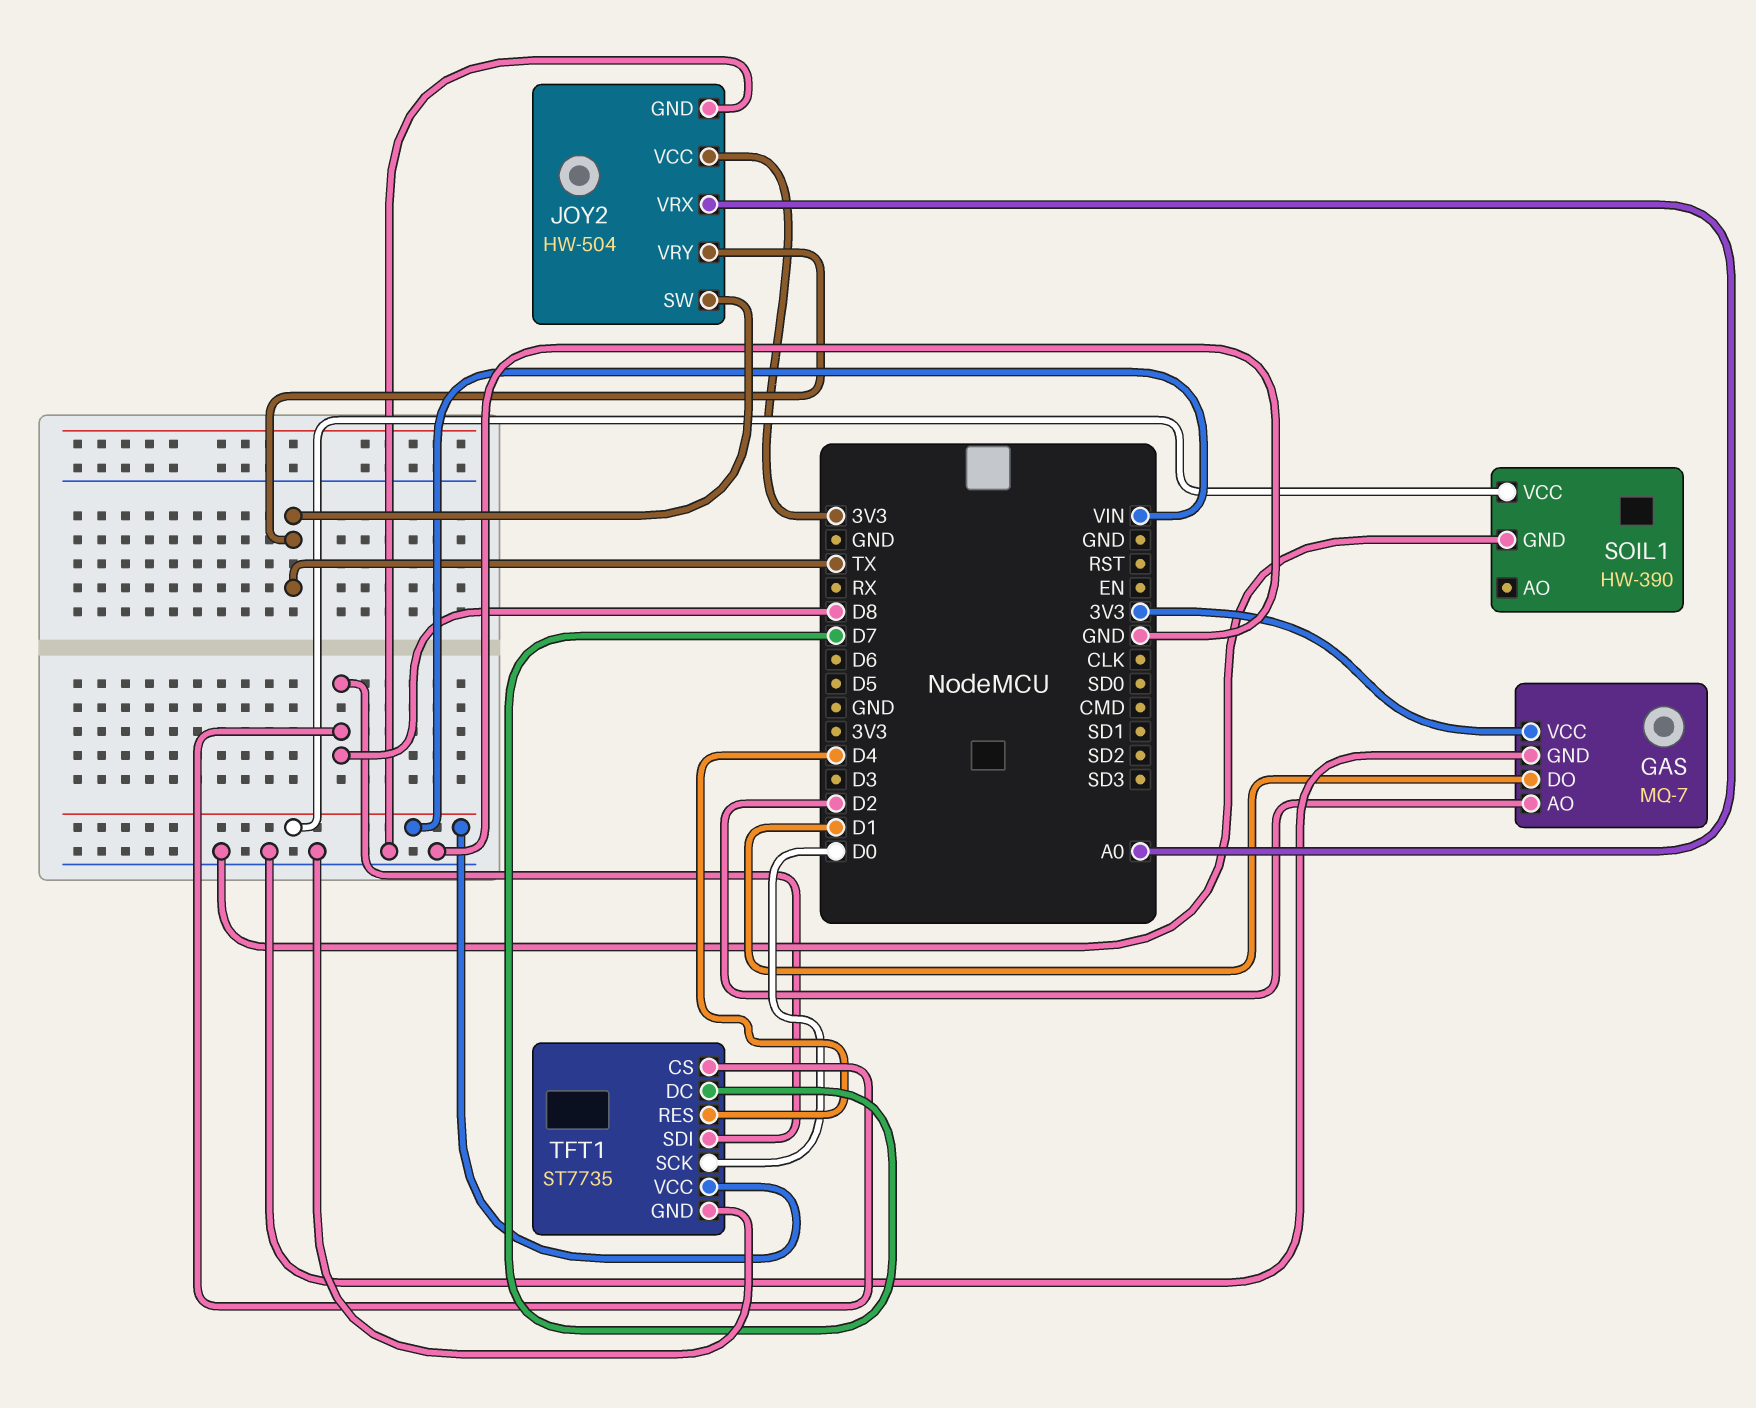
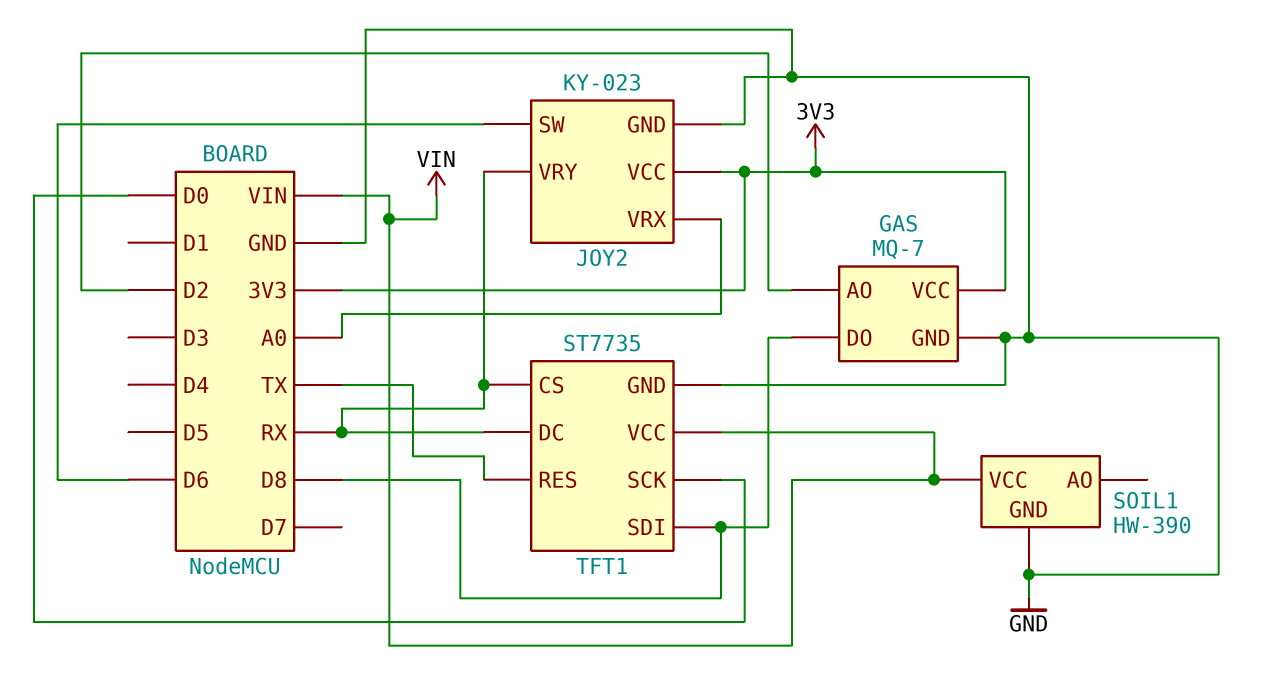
GAS pin DO: D1 -> D8
JOY2: HW-504 -> KY-023
JOY2 pin SW: TX -> D6
JOY2 pin VRY: TX -> RX
TFT1 pin CS: D8 -> RX
TFT1 pin DC: D7 -> RX
TFT1 pin RES: D4 -> TX

